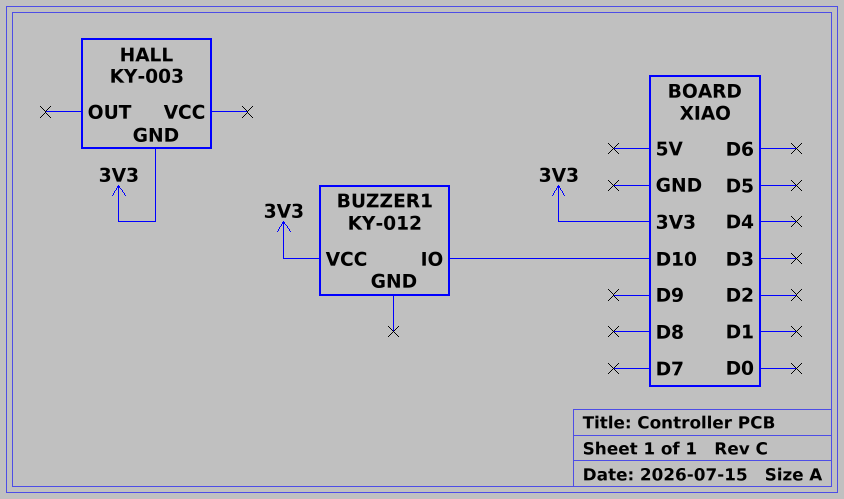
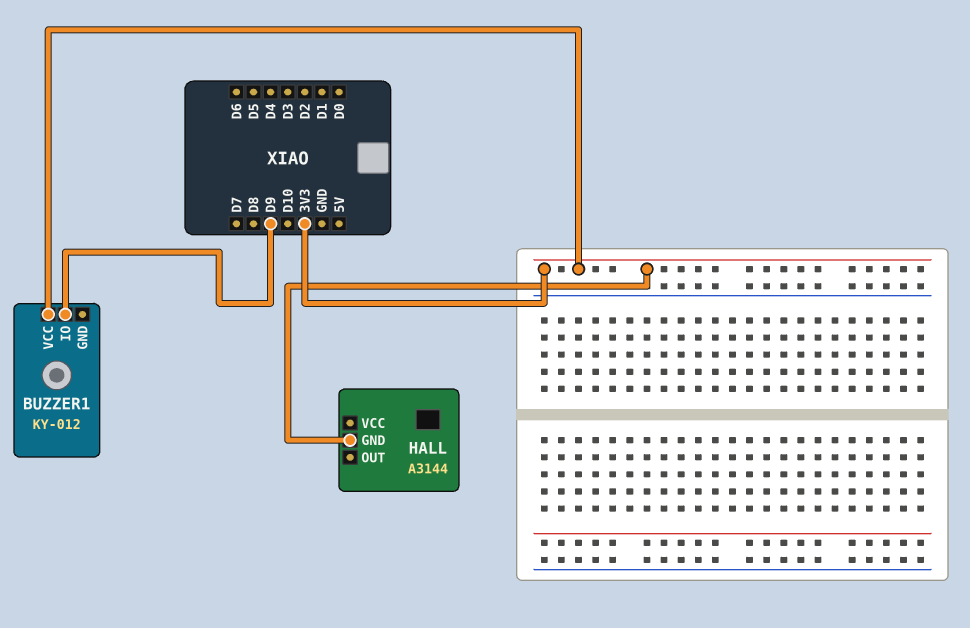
BUZZER1 pin IO: D10 -> D9
HALL: KY-003 -> A3144

